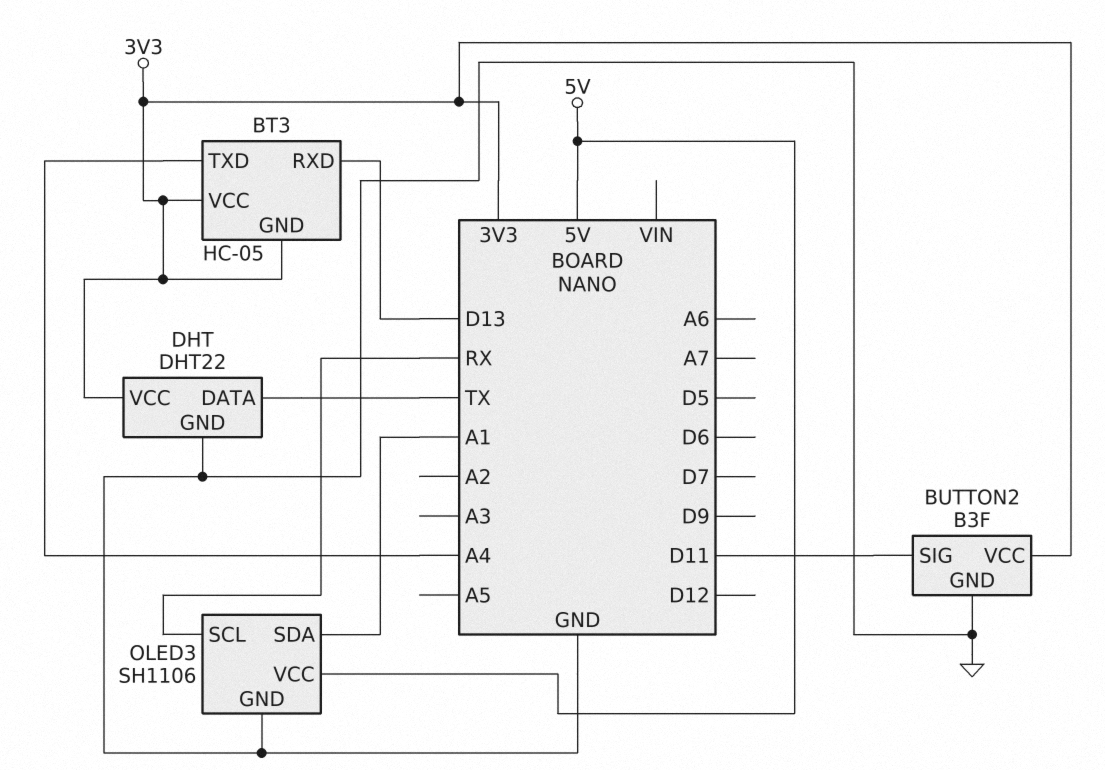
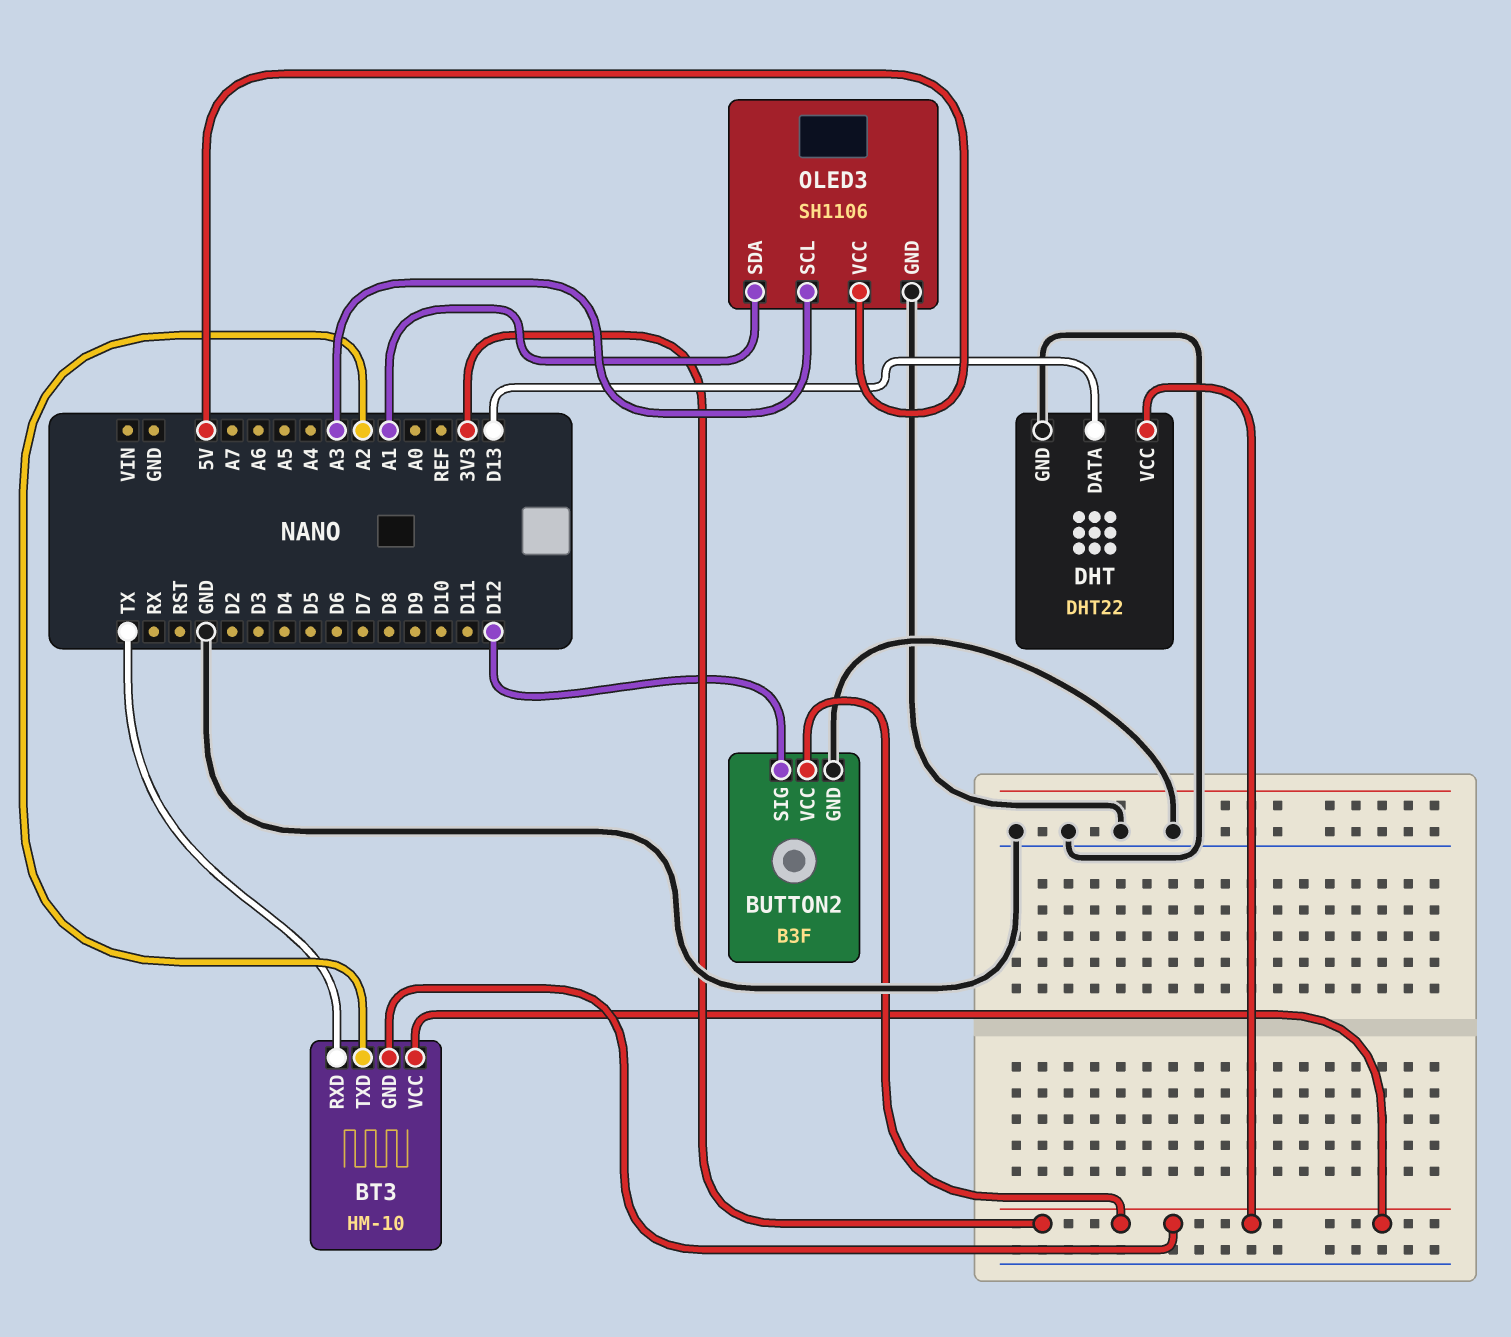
BT3: HC-05 -> HM-10
BT3 pin RXD: D13 -> TX
BT3 pin TXD: A4 -> A2
BUTTON2 pin SIG: D11 -> D12
DHT pin DATA: TX -> D13
OLED3 pin SCL: RX -> A3

